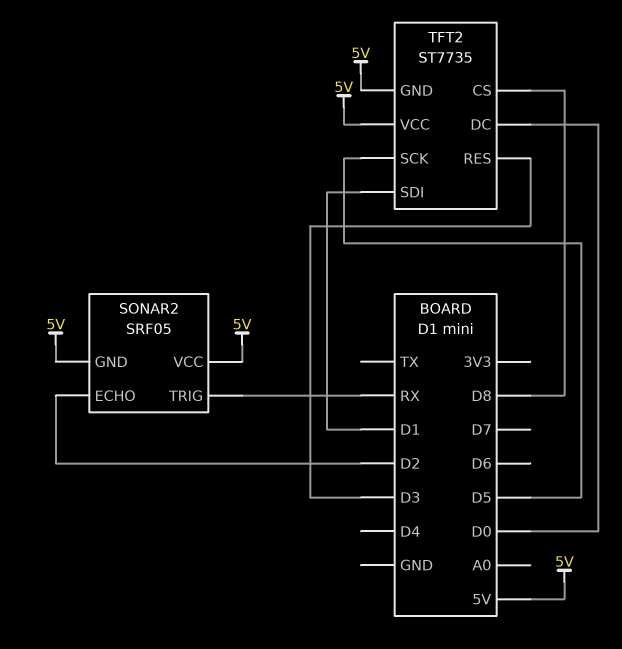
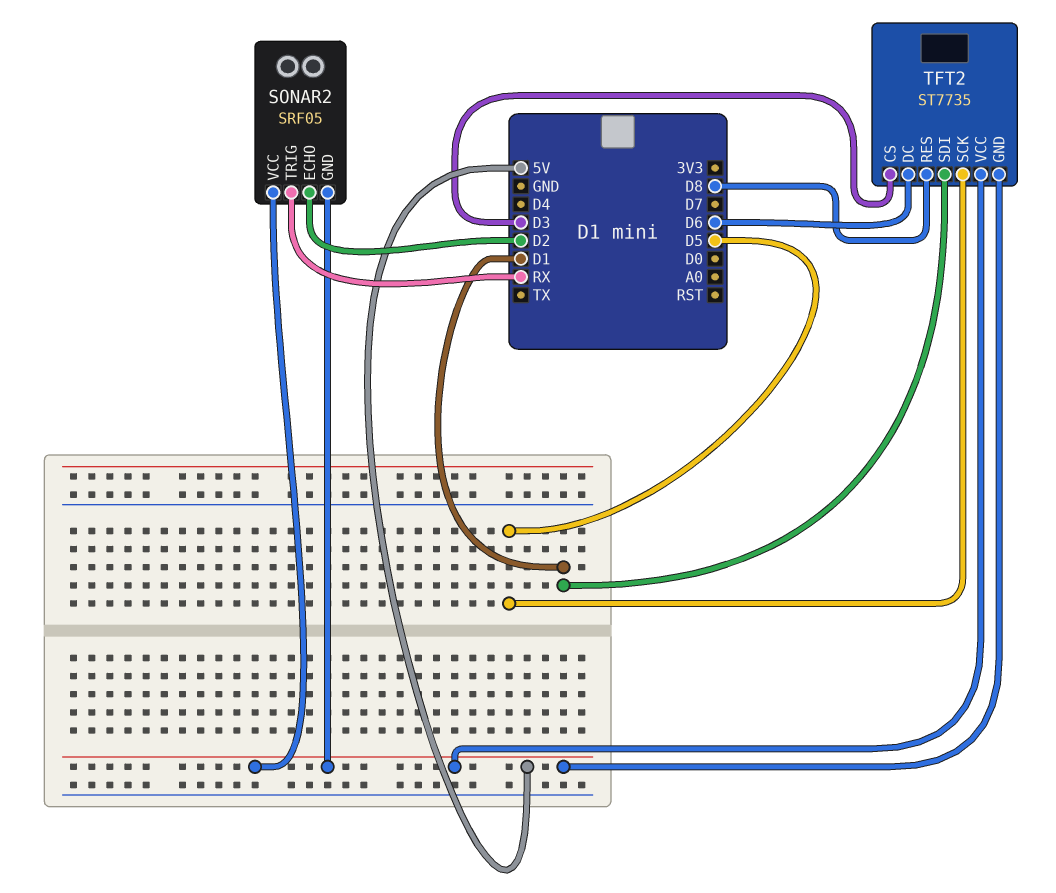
TFT2 pin CS: D8 -> D3
TFT2 pin DC: D0 -> D6
TFT2 pin RES: D3 -> D8

